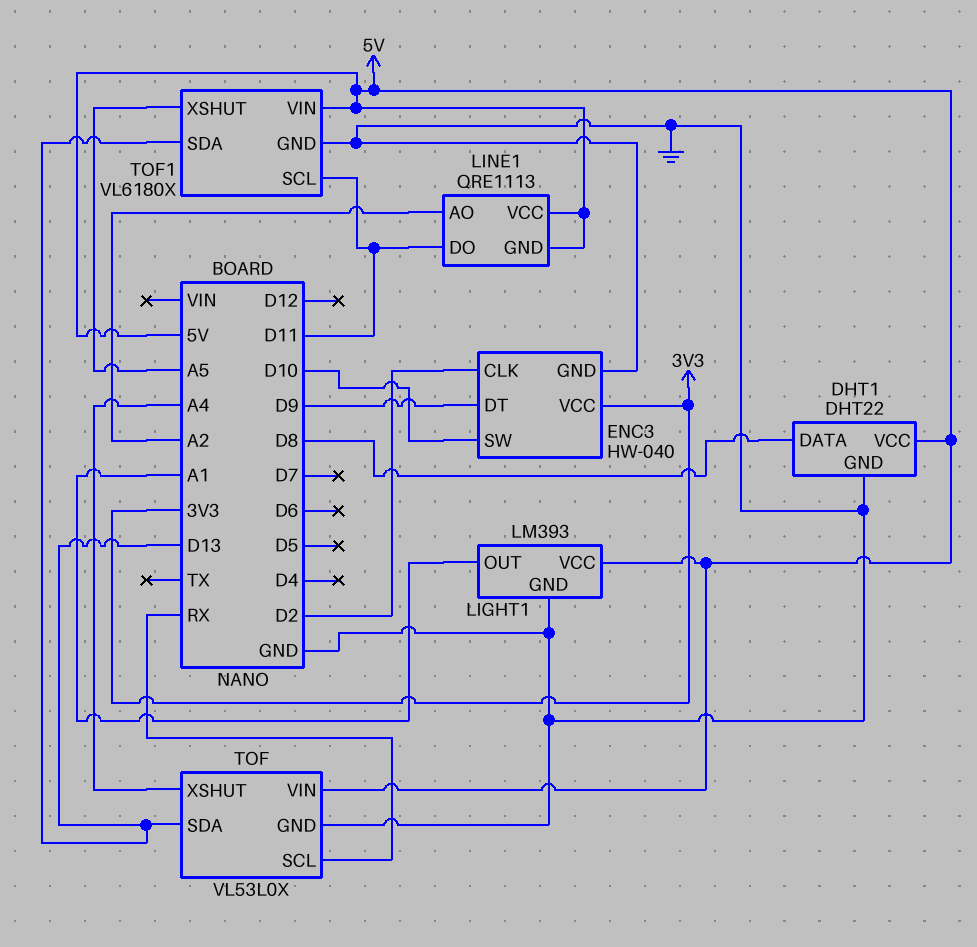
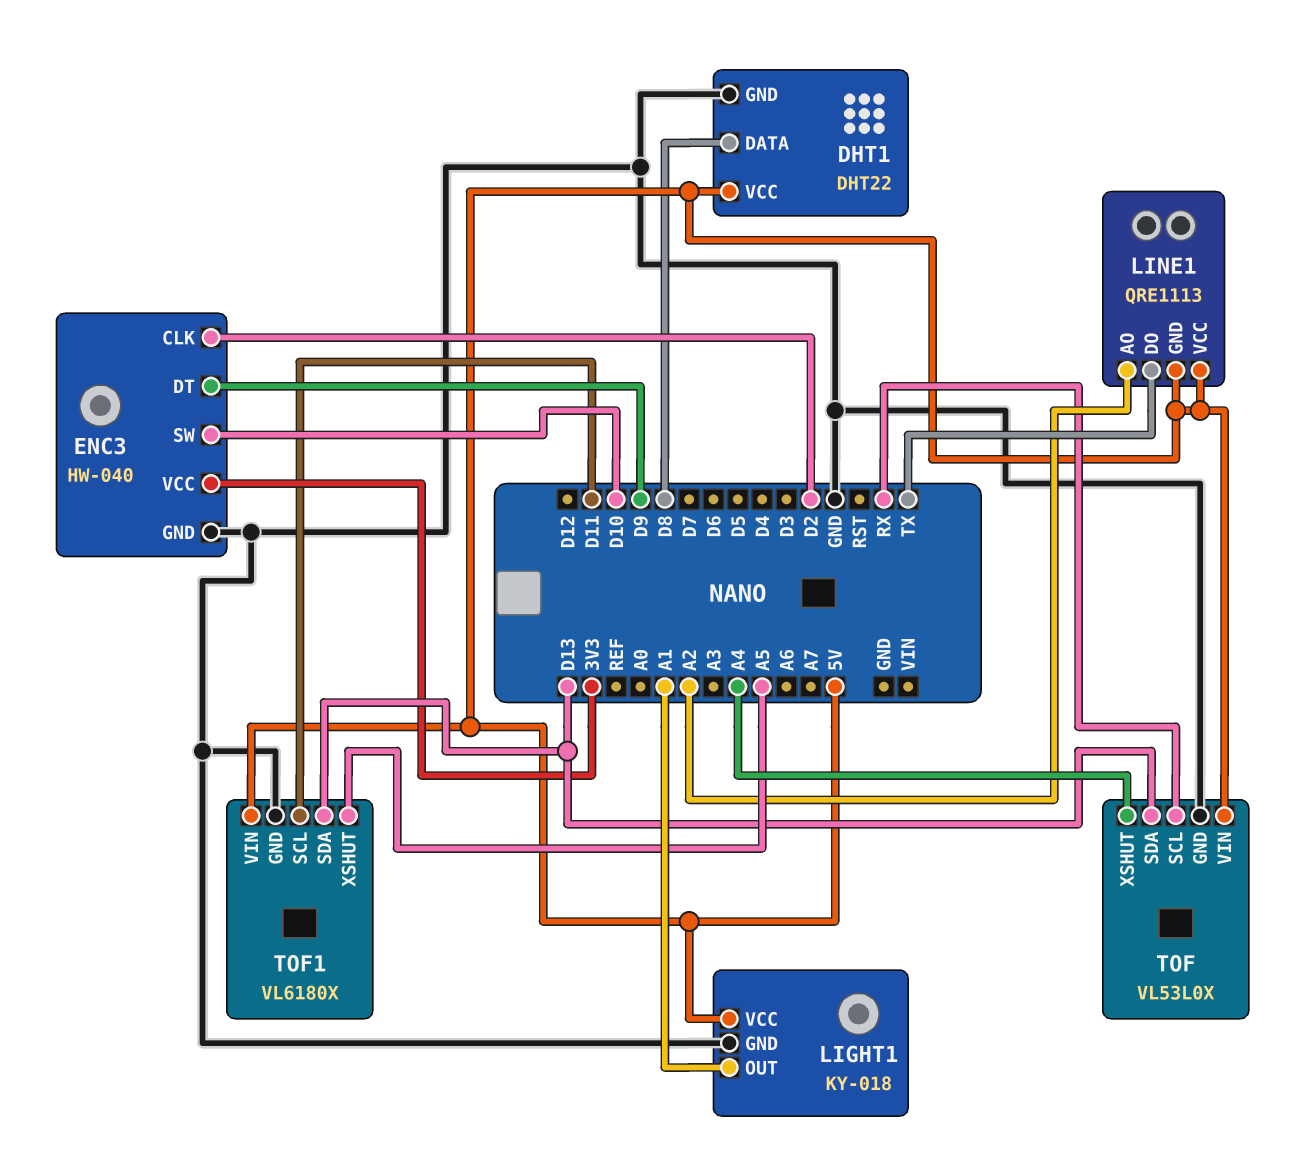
LIGHT1: LM393 -> KY-018
LINE1 pin DO: D11 -> TX

